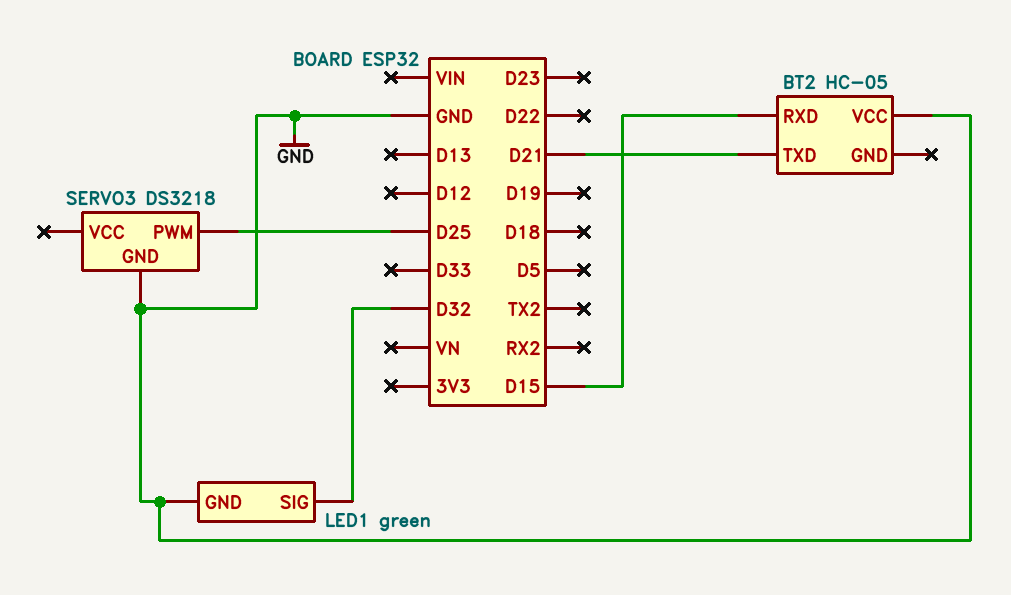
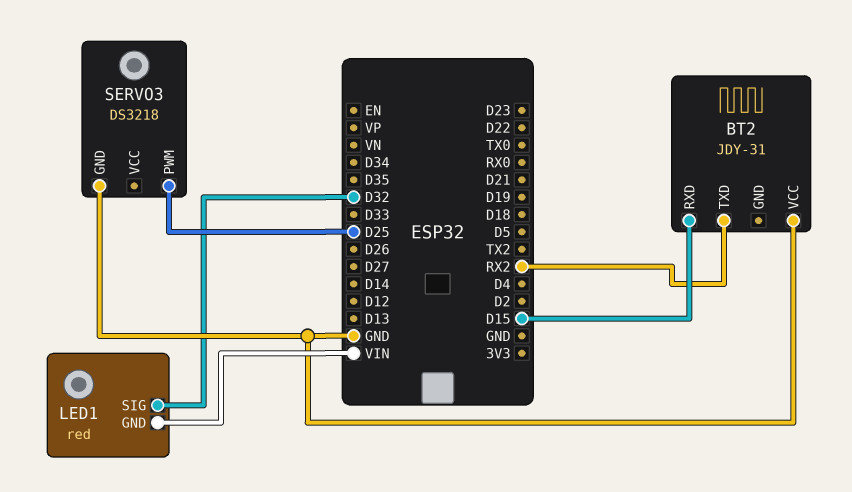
BT2: HC-05 -> JDY-31
BT2 pin TXD: D21 -> RX2
LED1: green -> red
LED1 pin GND: GND -> VIN

